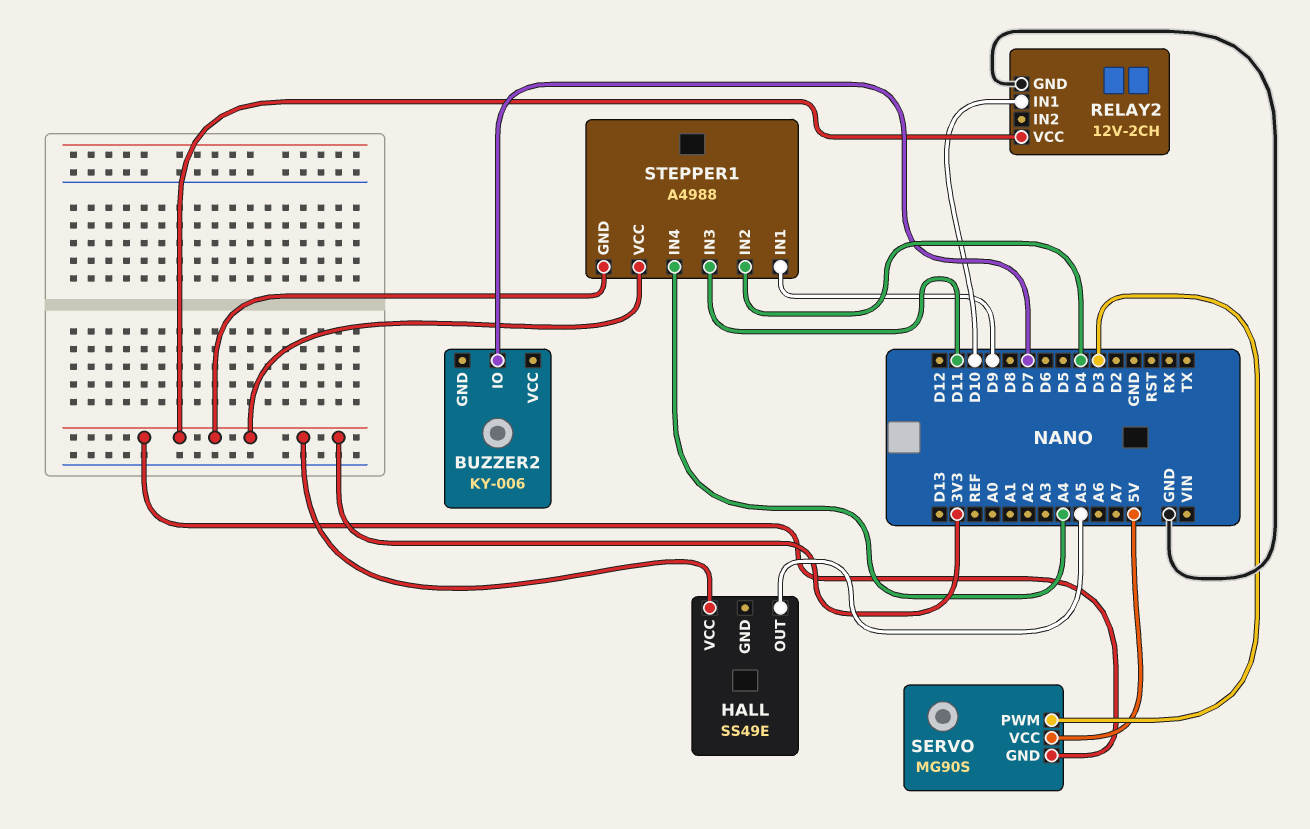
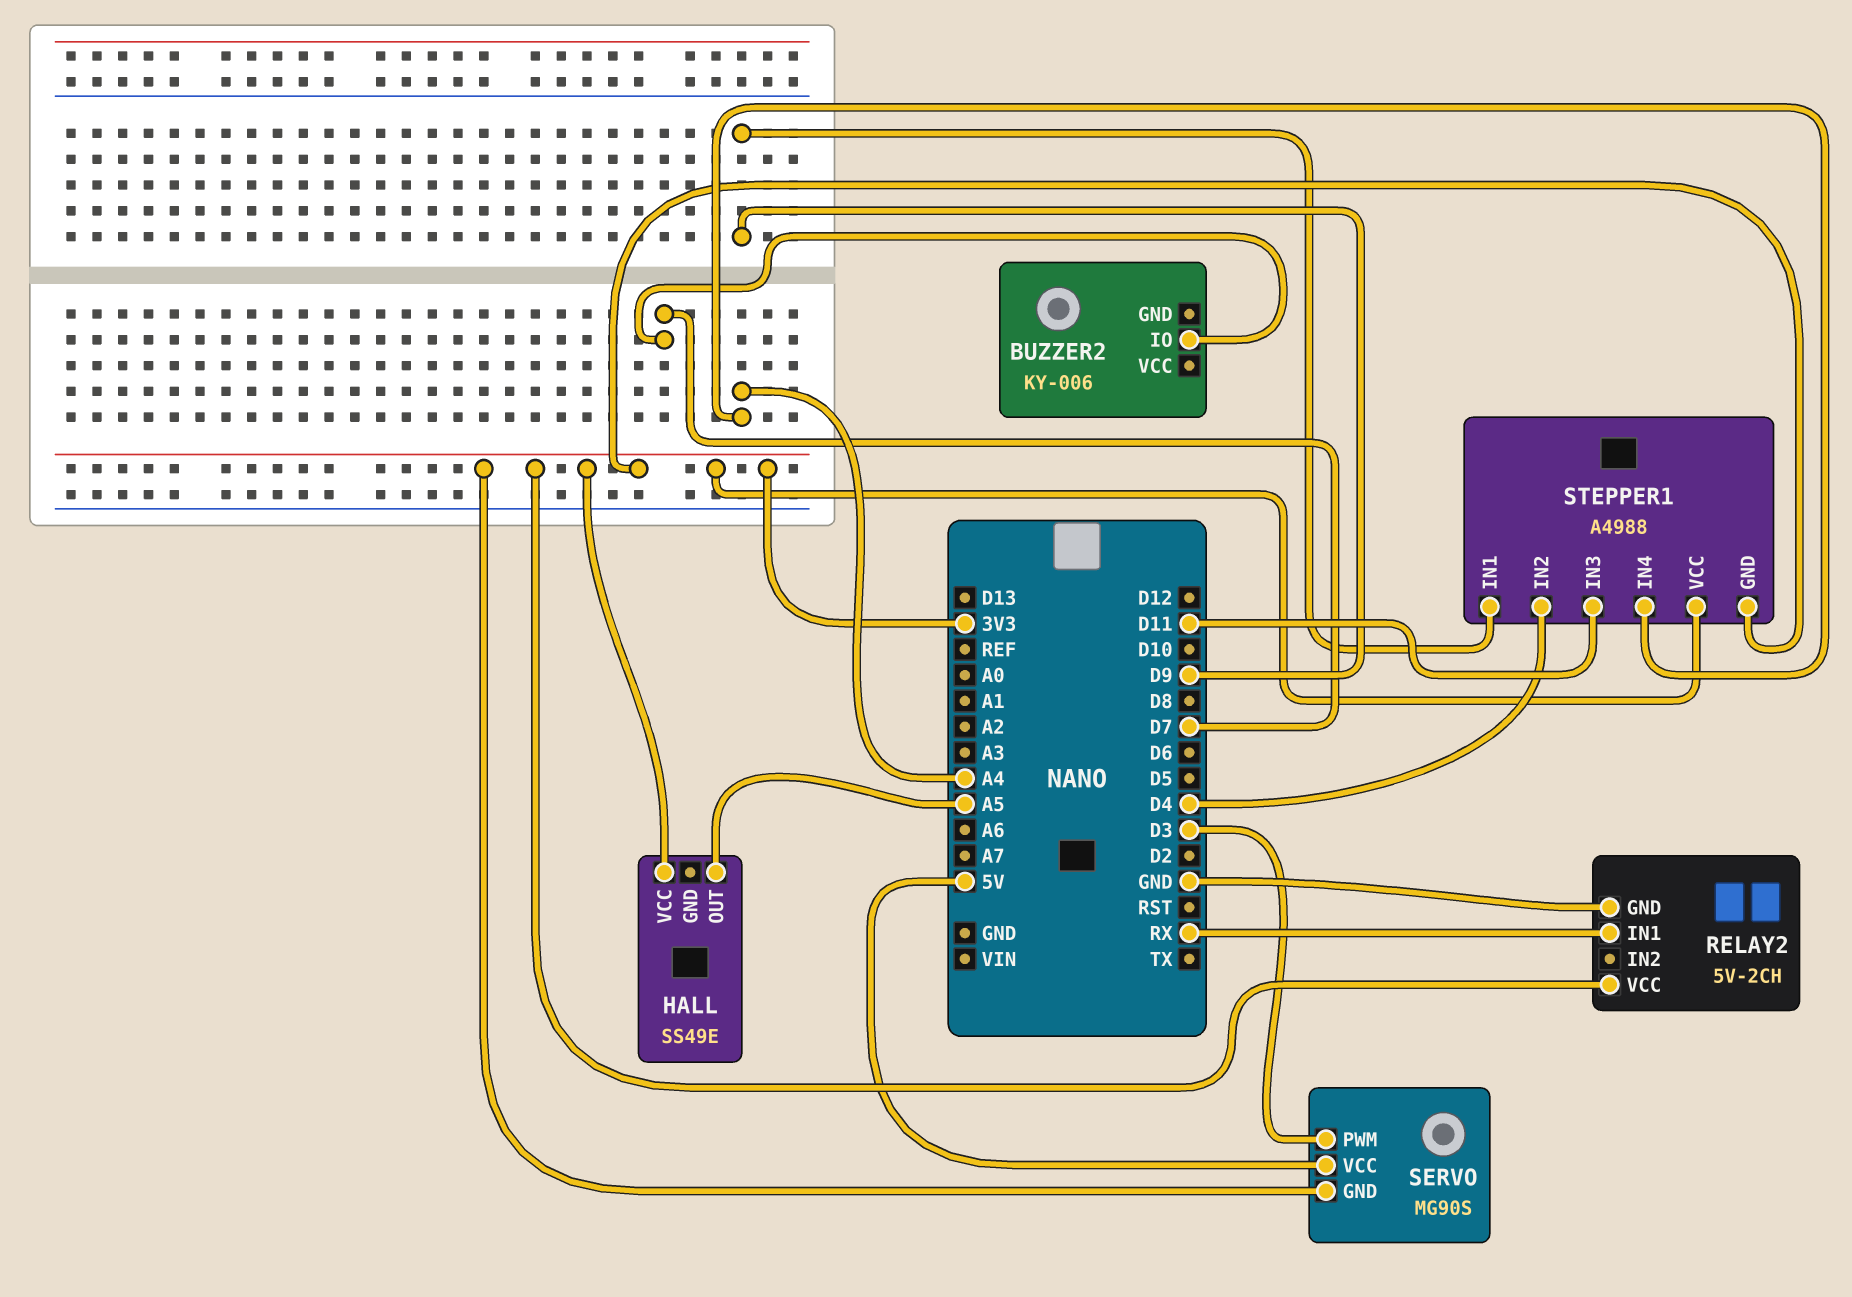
RELAY2: 12V-2CH -> 5V-2CH
RELAY2 pin IN1: D10 -> RX

